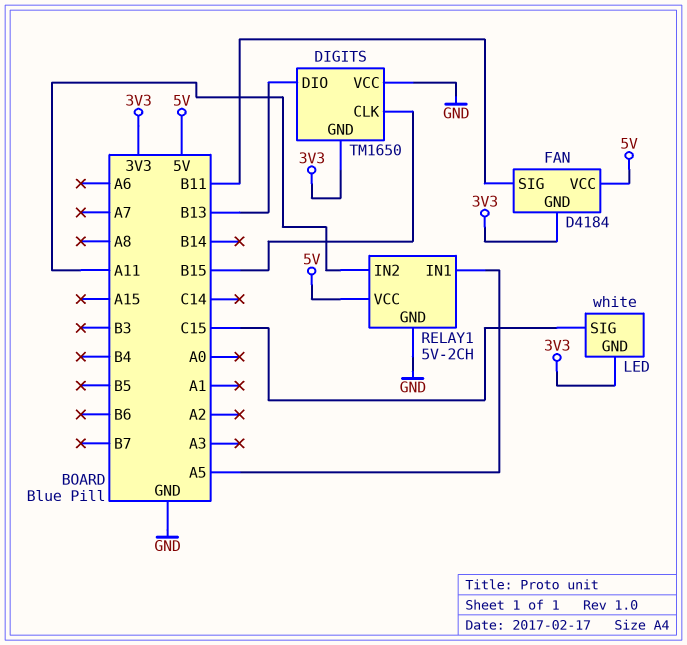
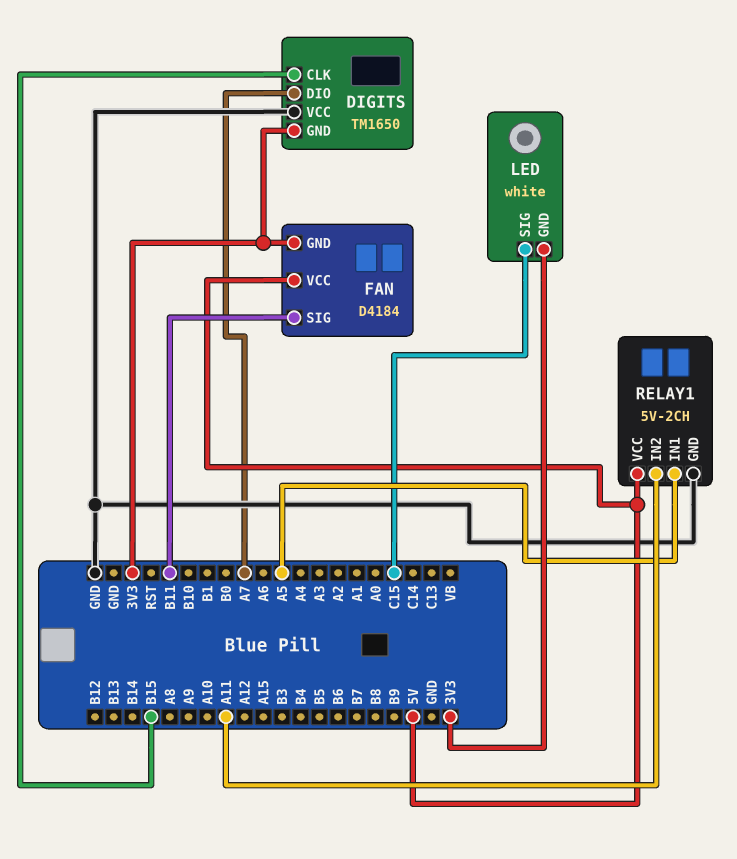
DIGITS pin DIO: B13 -> A7

